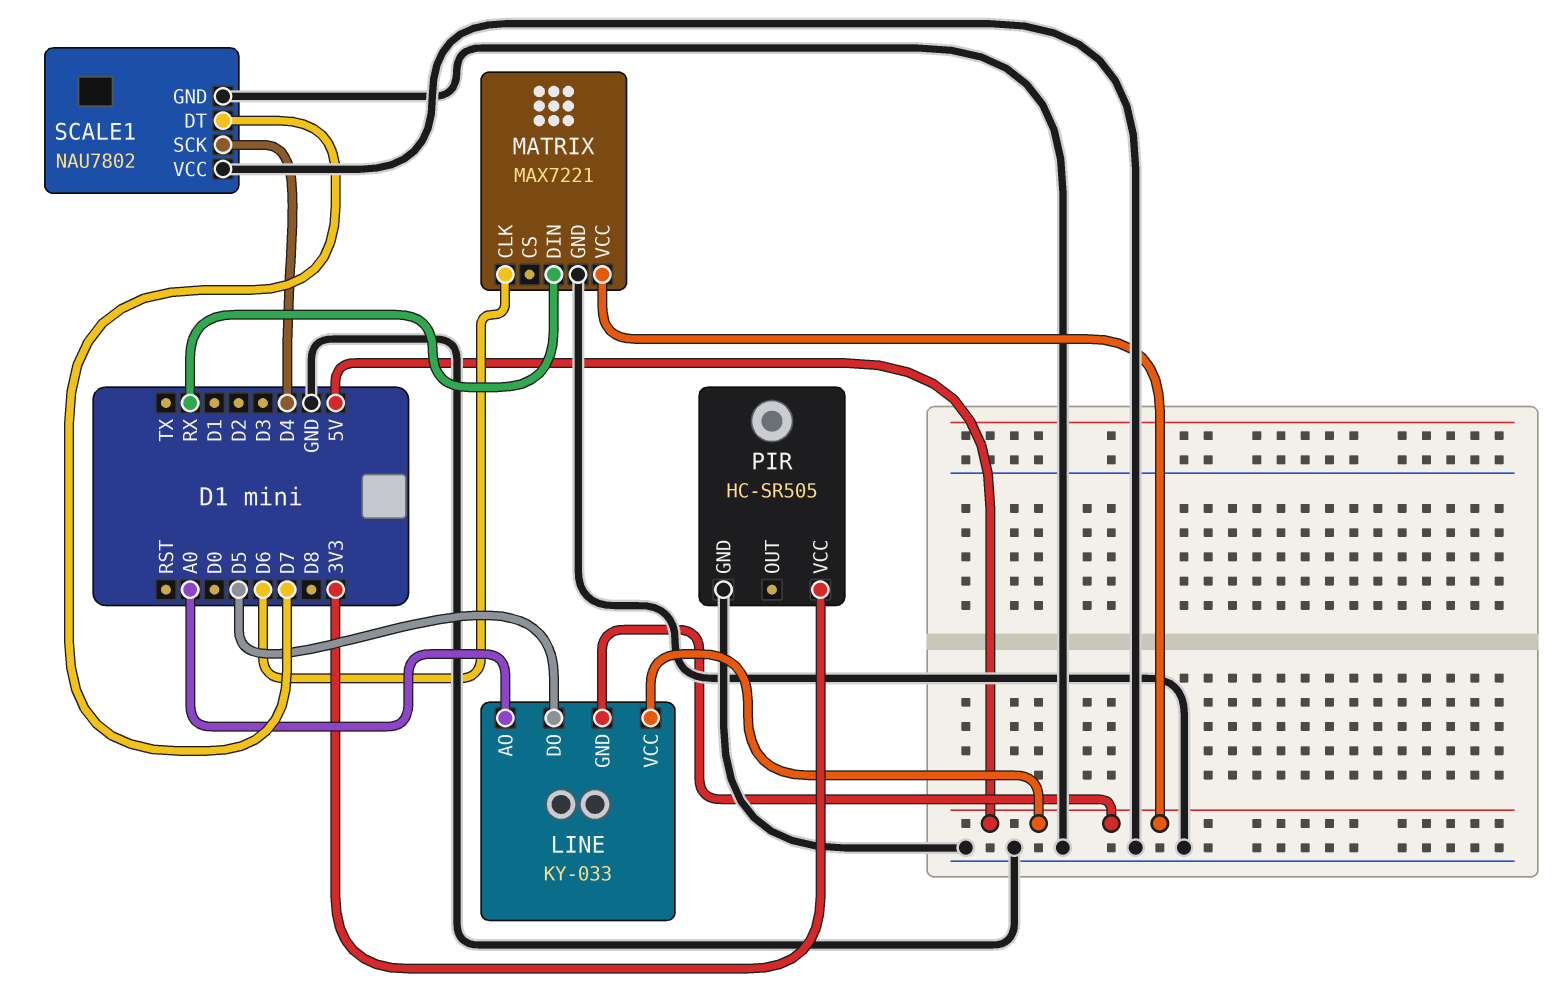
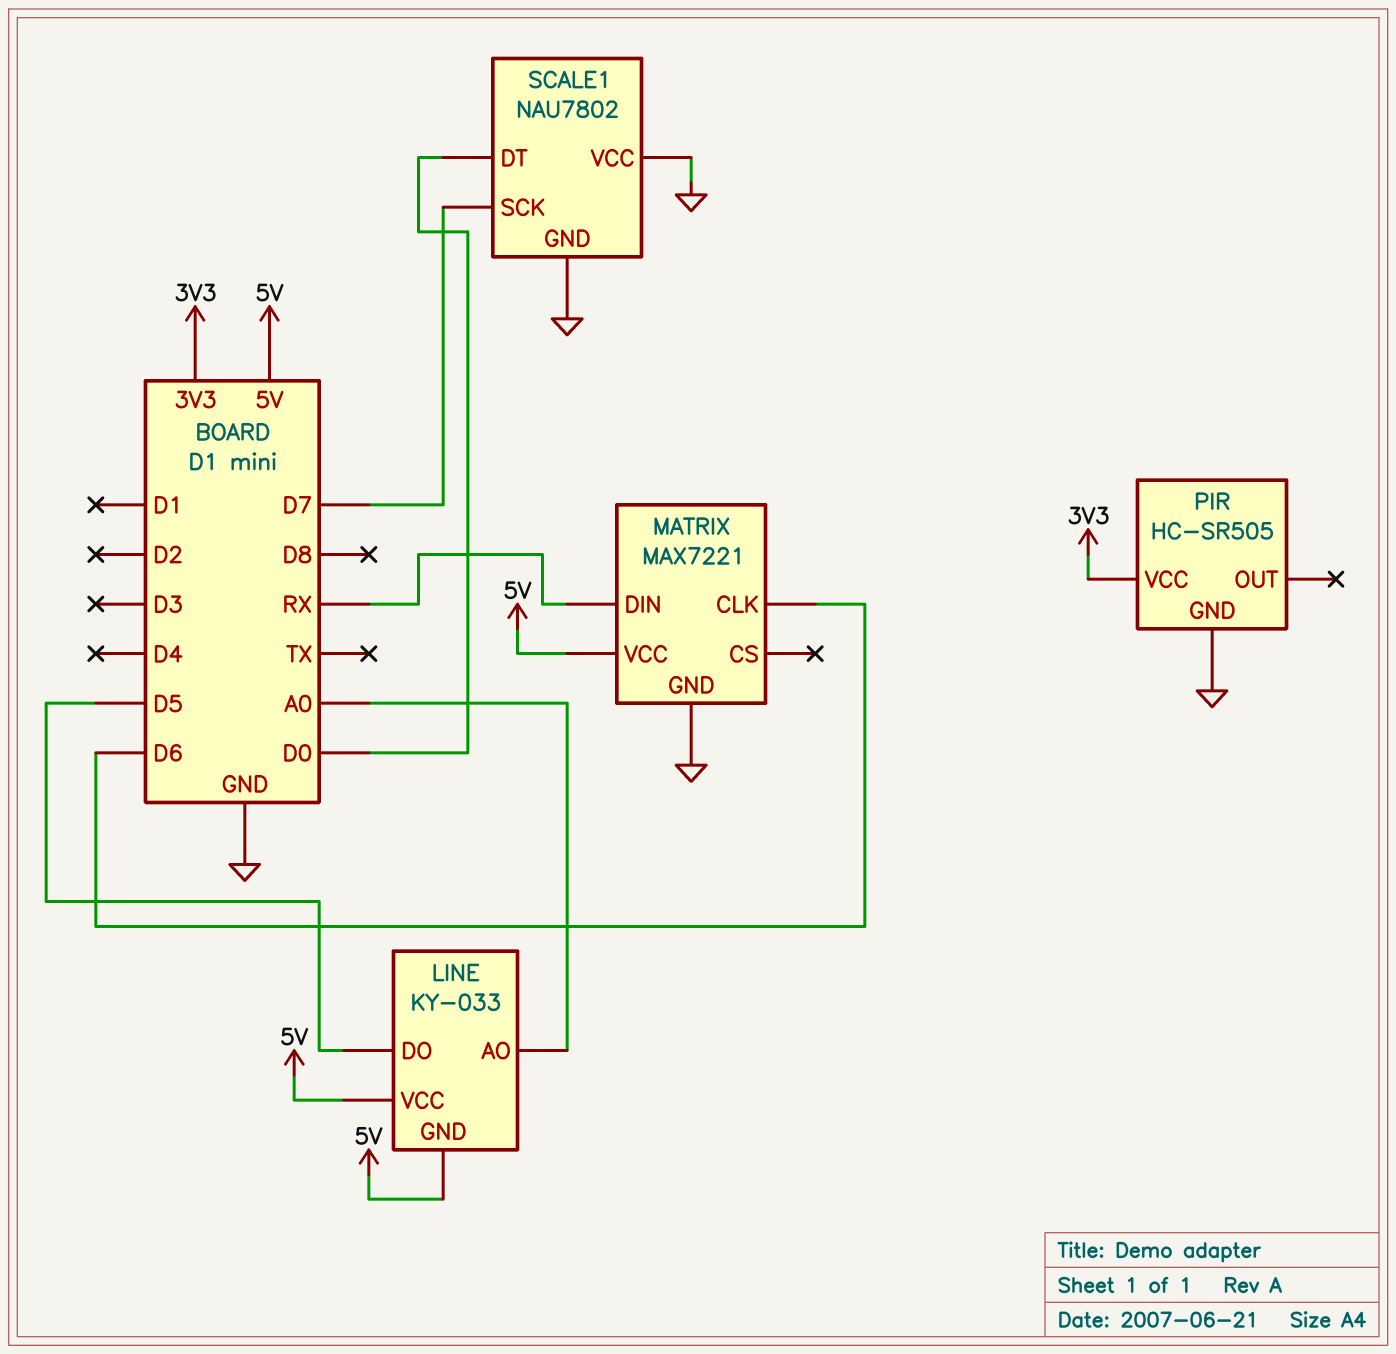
SCALE1 pin DT: D7 -> D0
SCALE1 pin SCK: D4 -> D7

